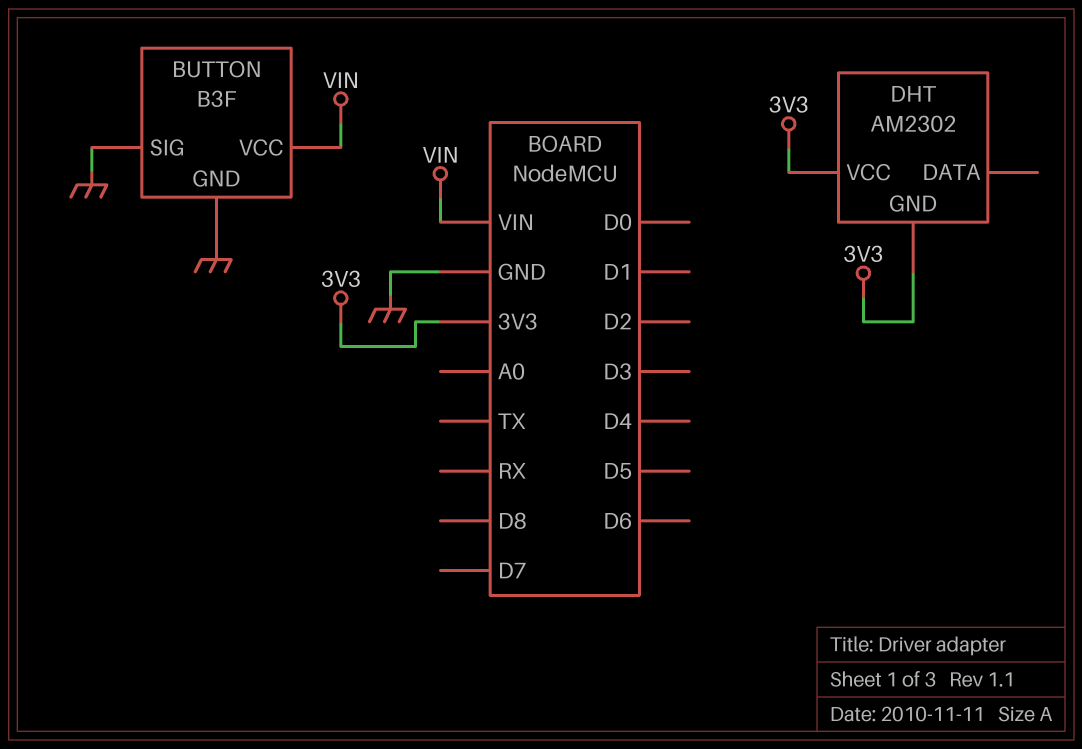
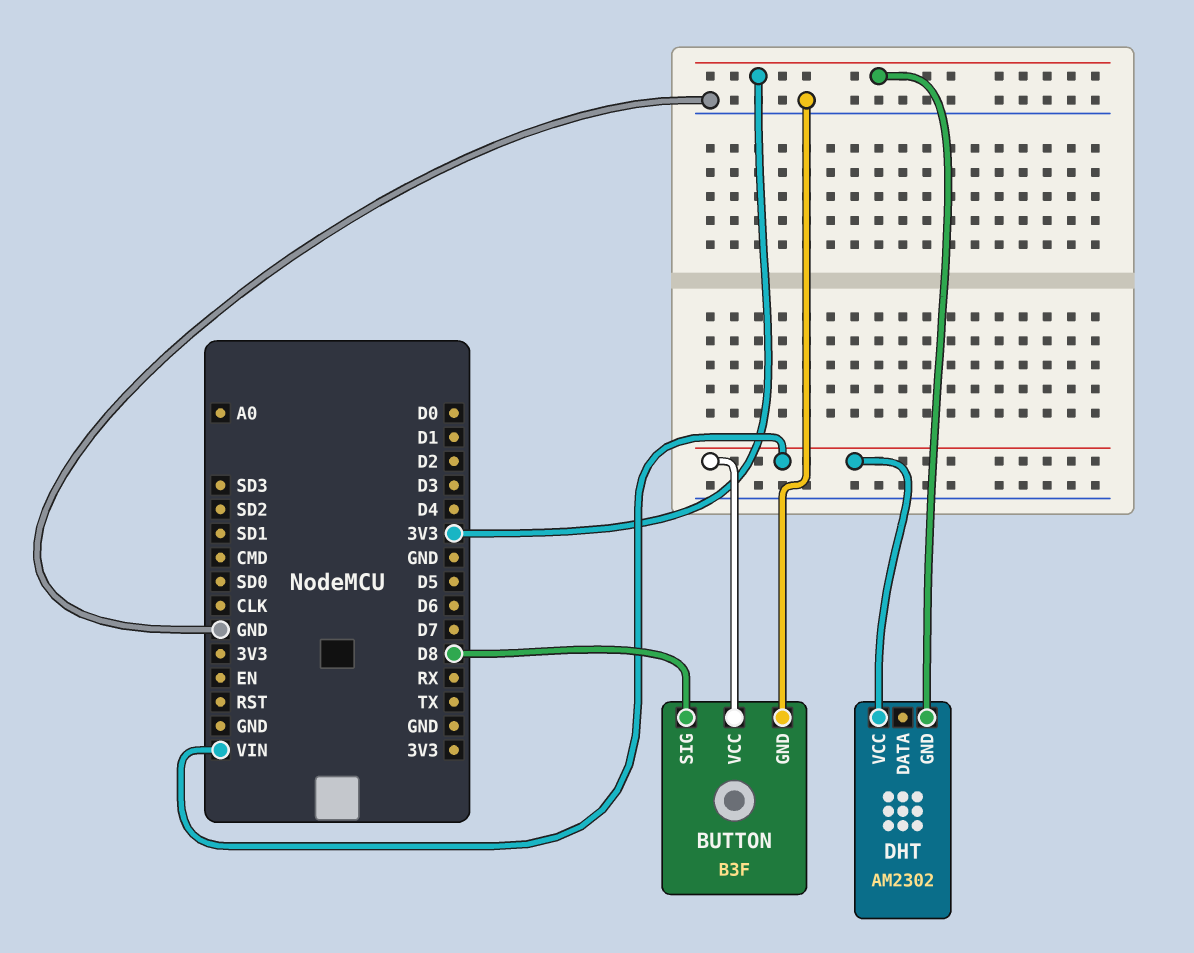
BUTTON pin SIG: GND -> D8
DHT pin VCC: 3V3 -> VIN

